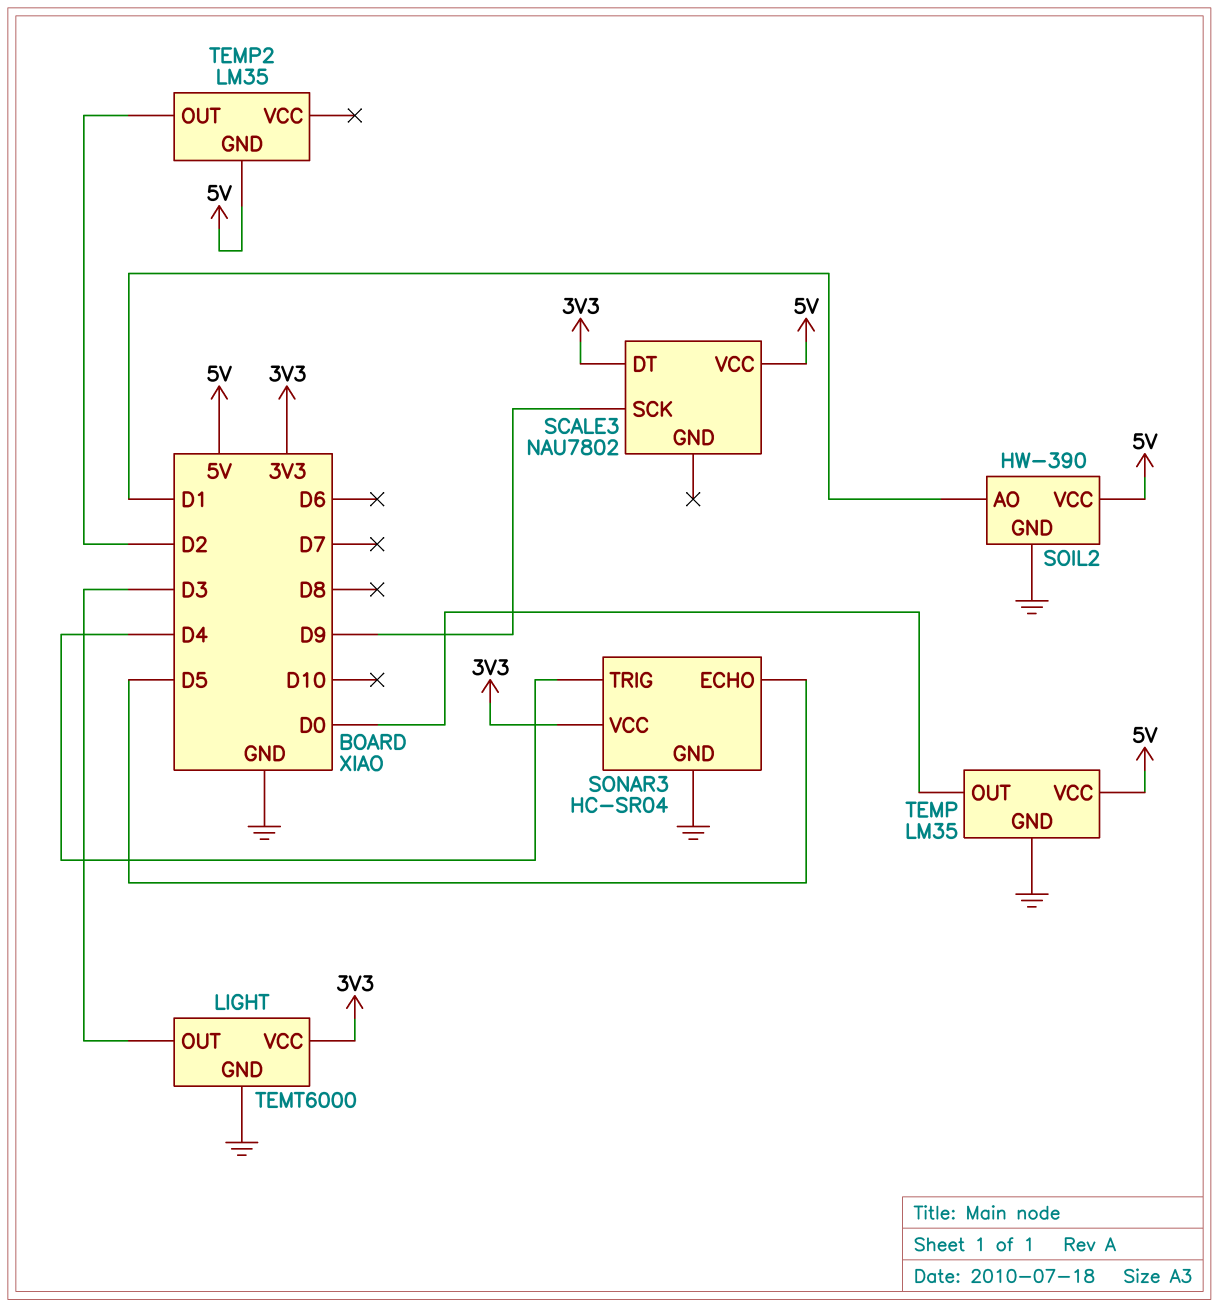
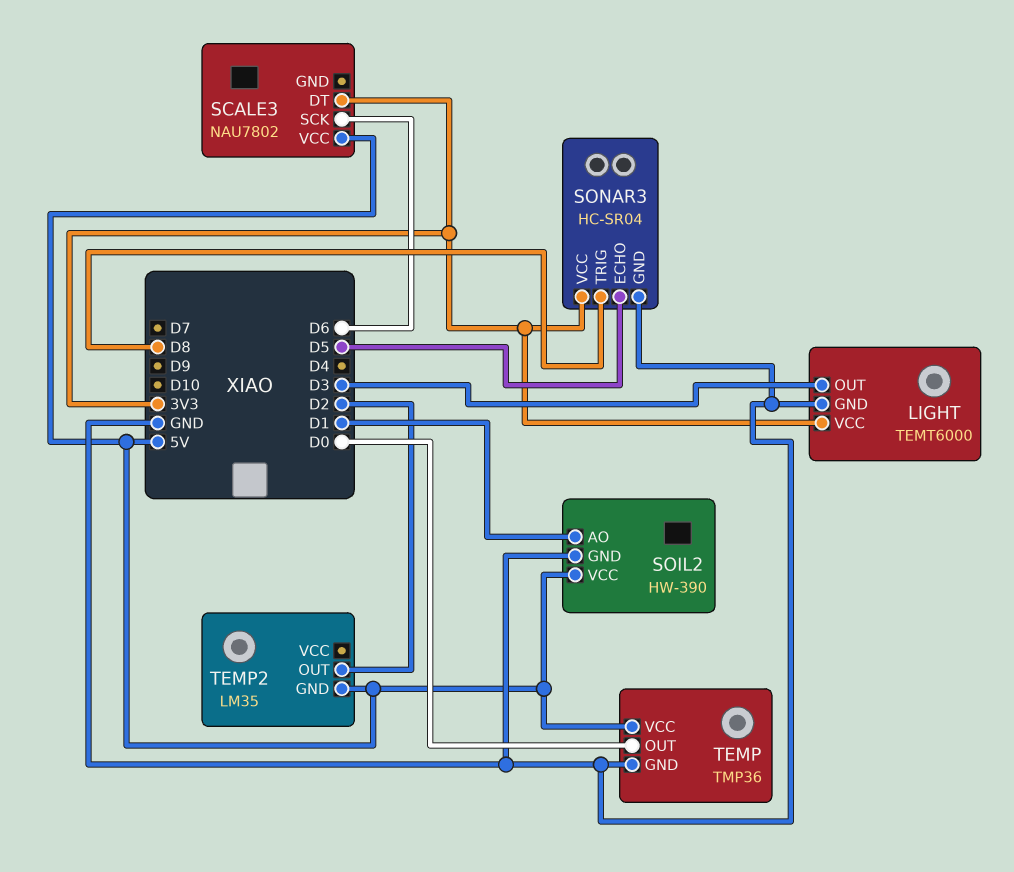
SCALE3 pin SCK: D9 -> D6
SONAR3 pin TRIG: D4 -> D8
TEMP: LM35 -> TMP36

